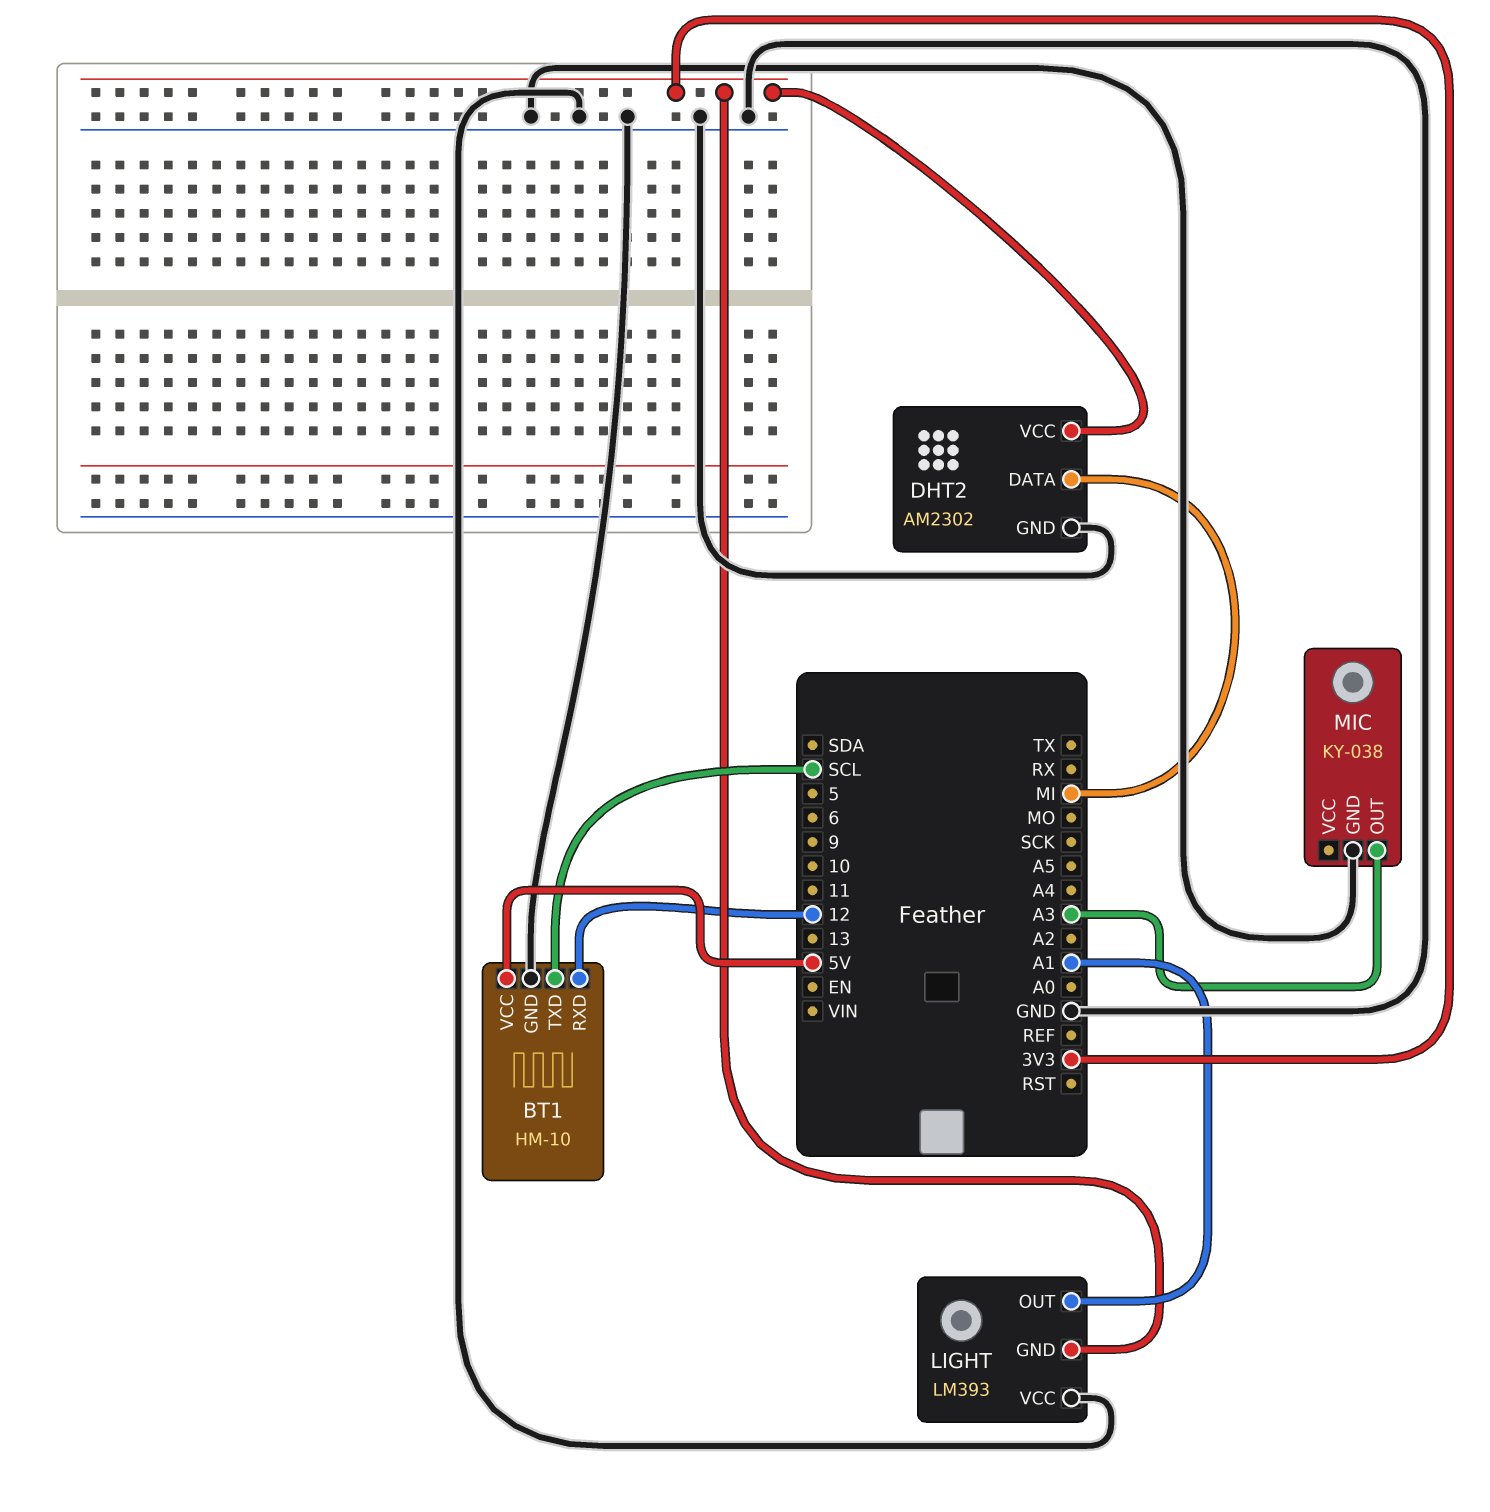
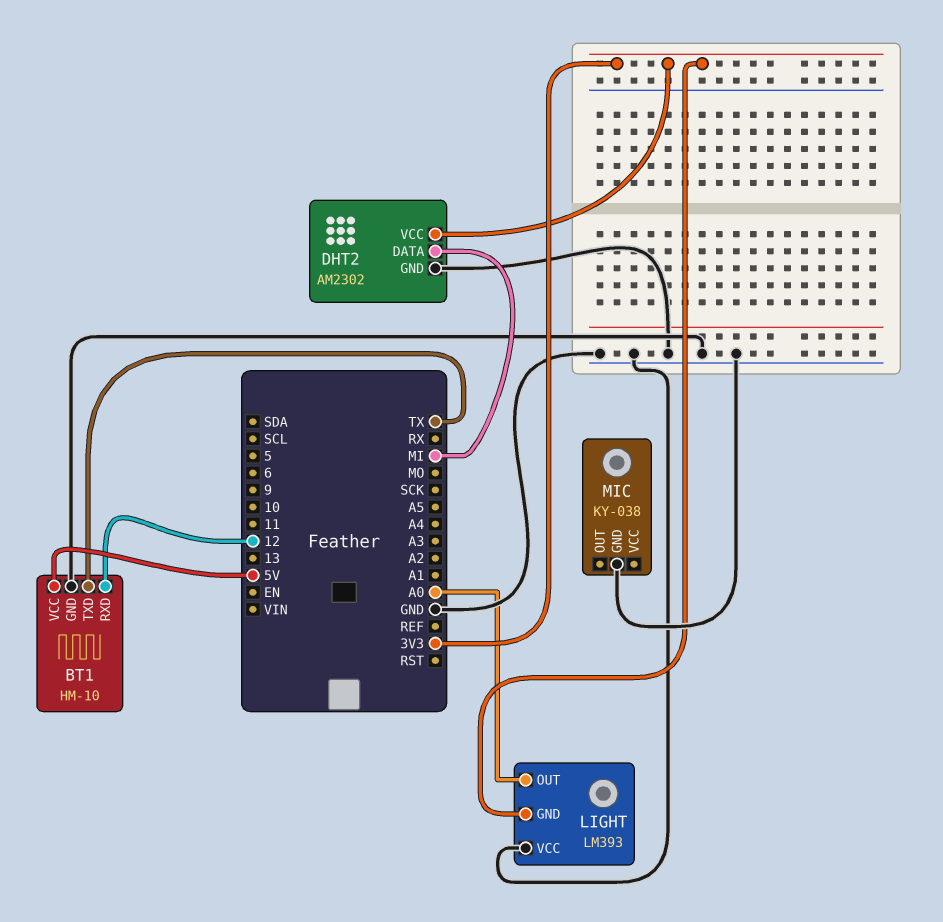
BT1 pin TXD: SCL -> TX
LIGHT pin OUT: A1 -> A0
MIC pin OUT: A3 -> none

